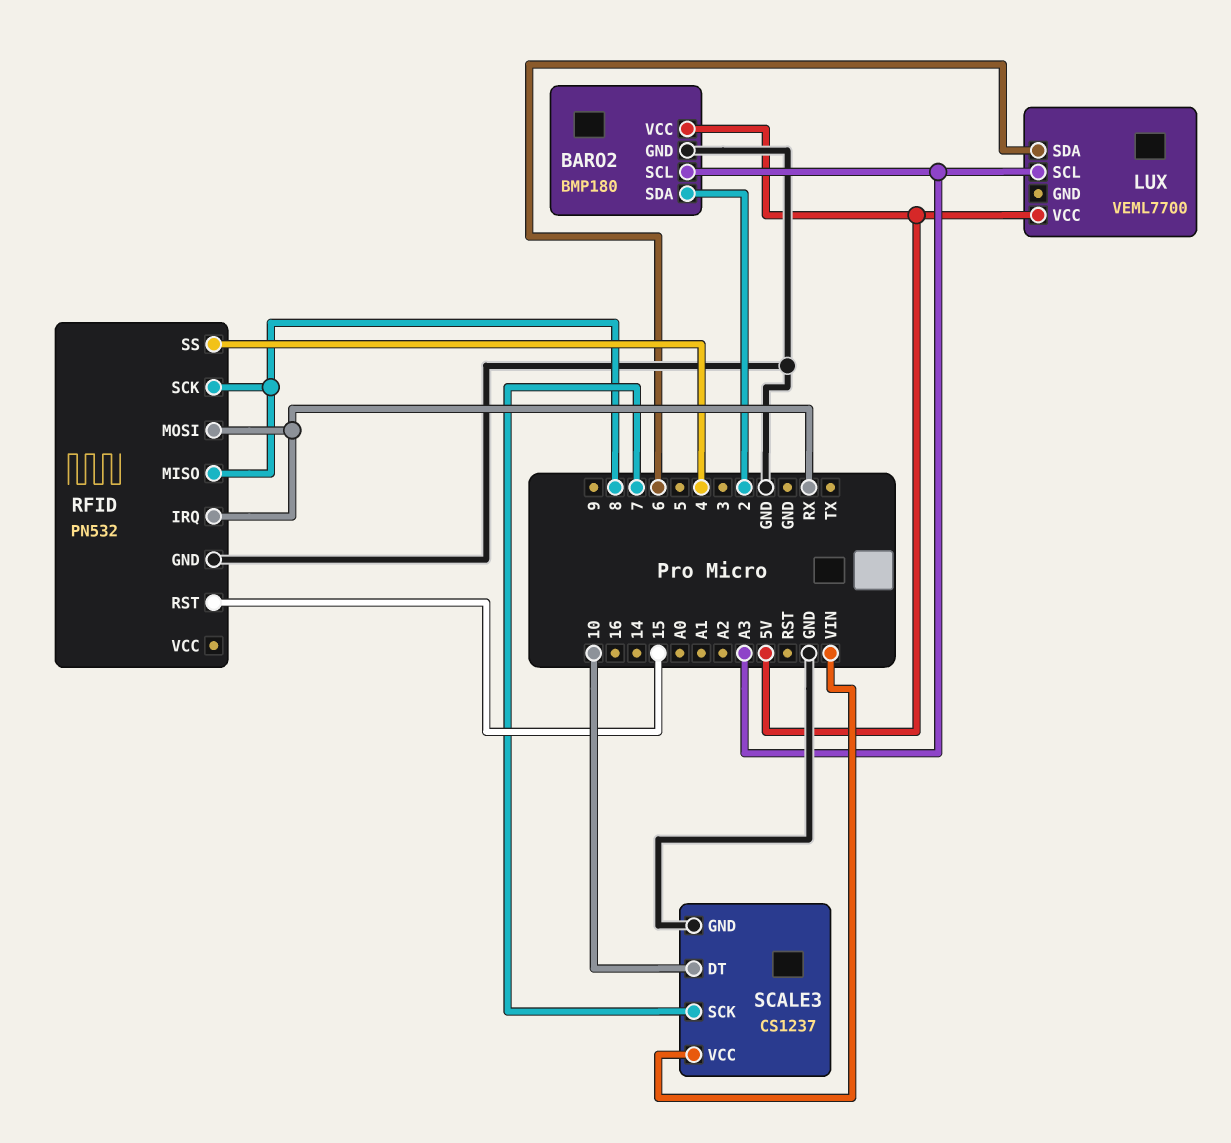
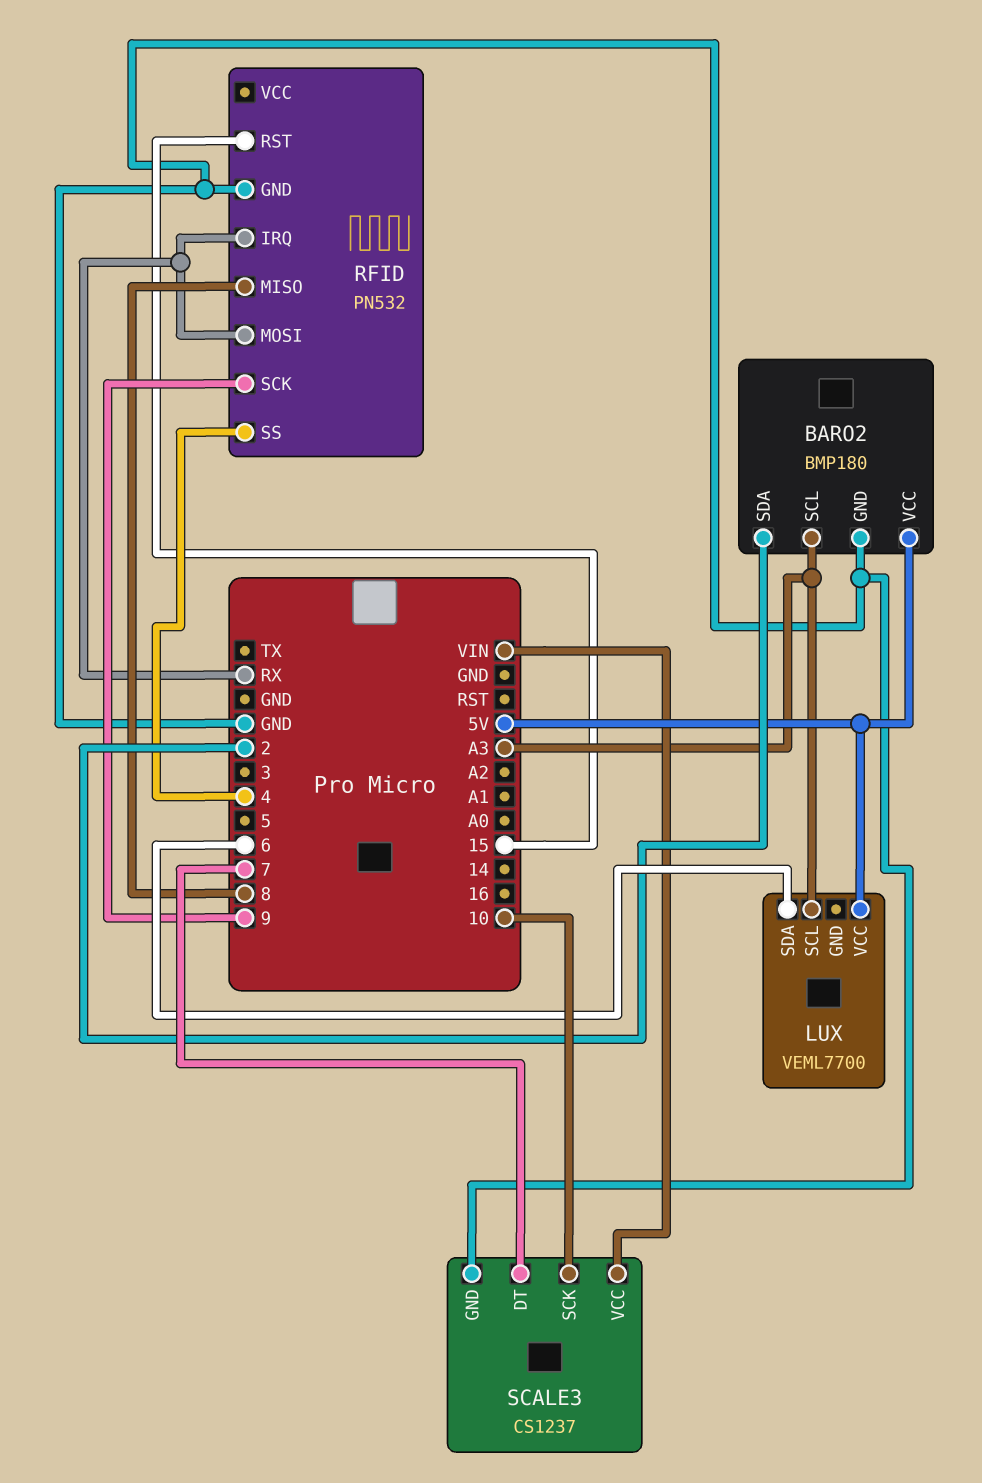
RFID pin SCK: 8 -> 9
SCALE3 pin DT: 10 -> 7
SCALE3 pin SCK: 7 -> 10

